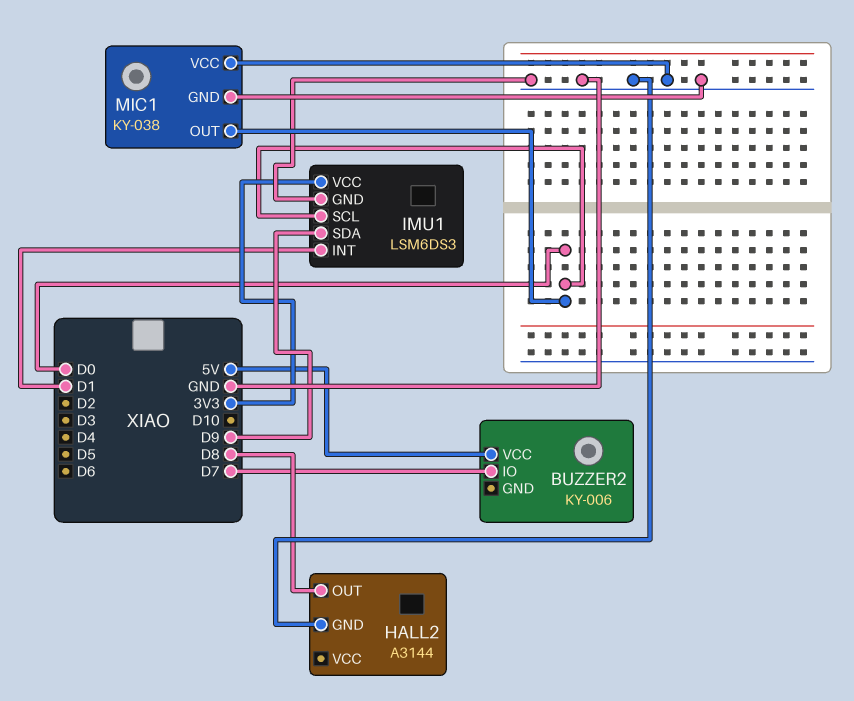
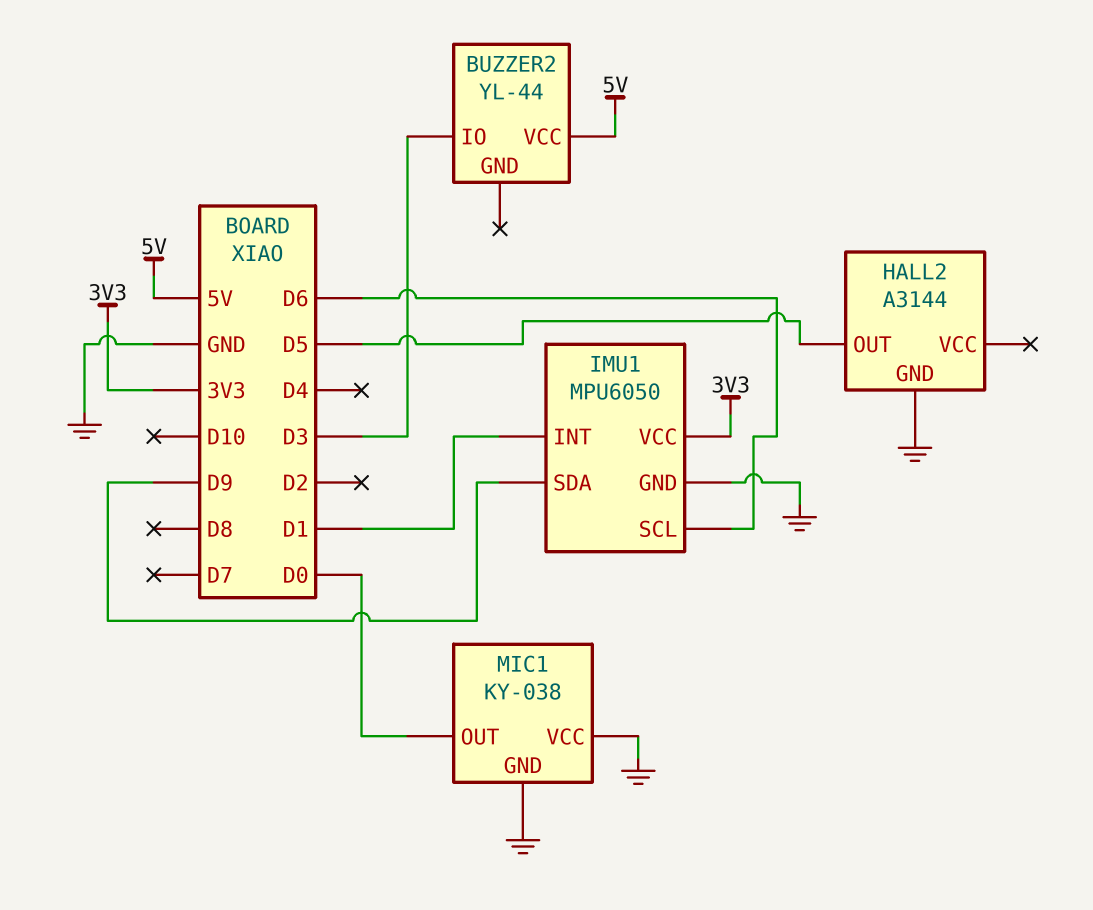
BUZZER2: KY-006 -> YL-44
BUZZER2 pin IO: D7 -> D3
HALL2 pin OUT: D8 -> D5
IMU1: LSM6DS3 -> MPU6050
IMU1 pin SCL: D0 -> D6

